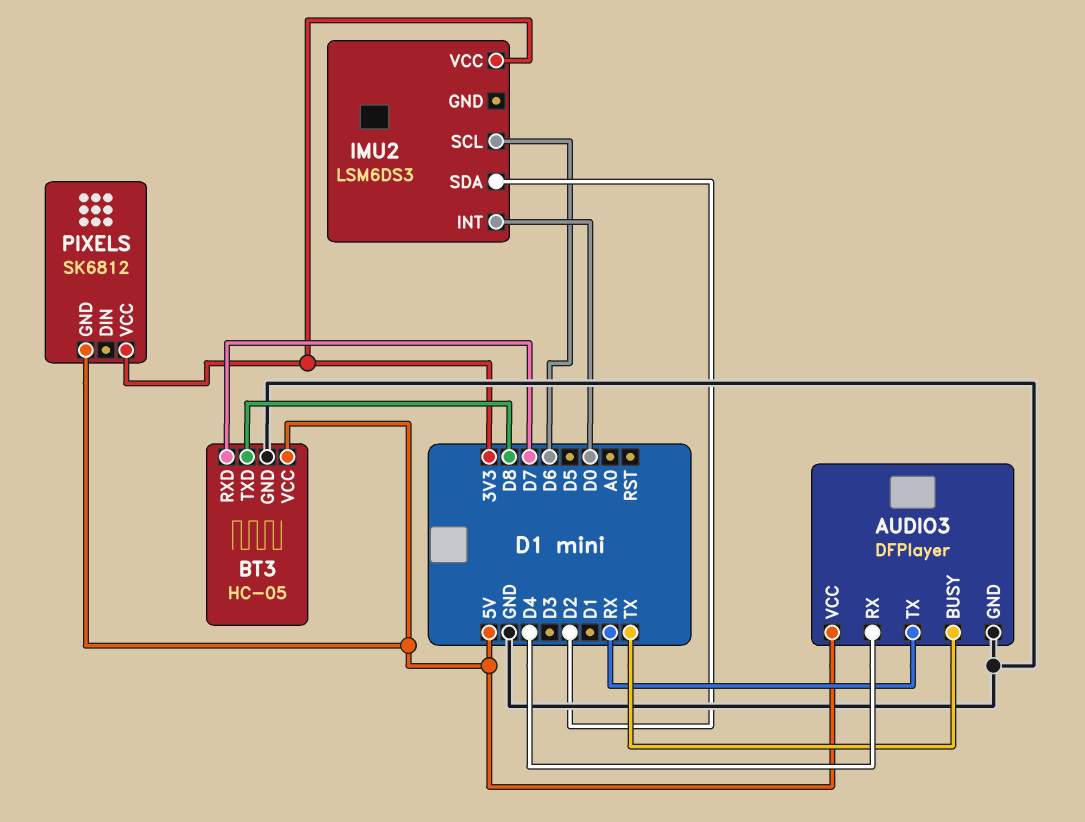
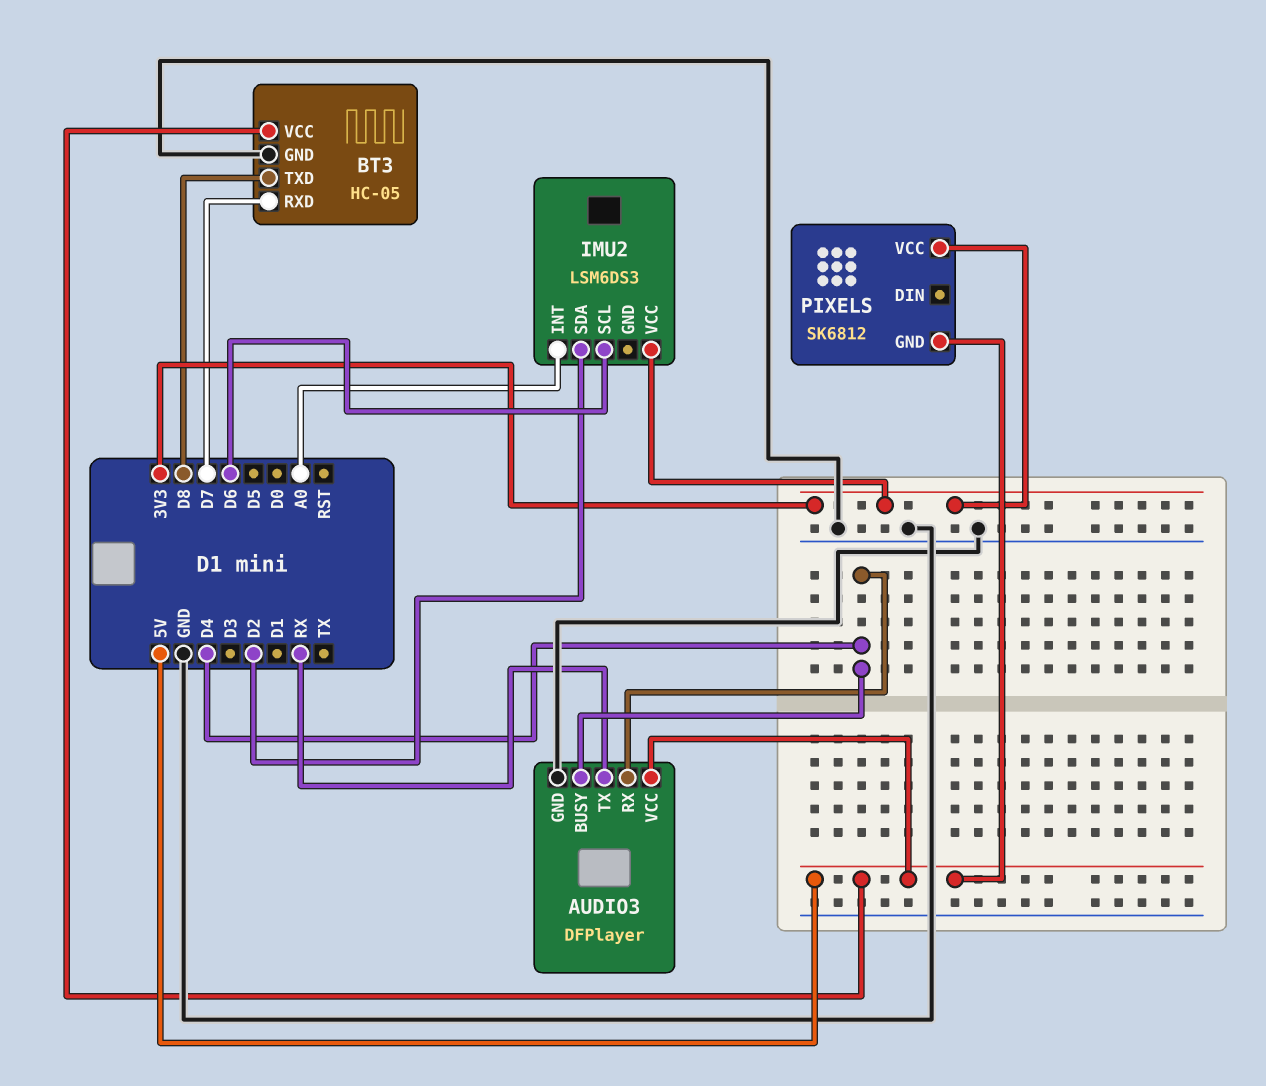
AUDIO3 pin BUSY: TX -> D4
IMU2 pin INT: D0 -> A0

